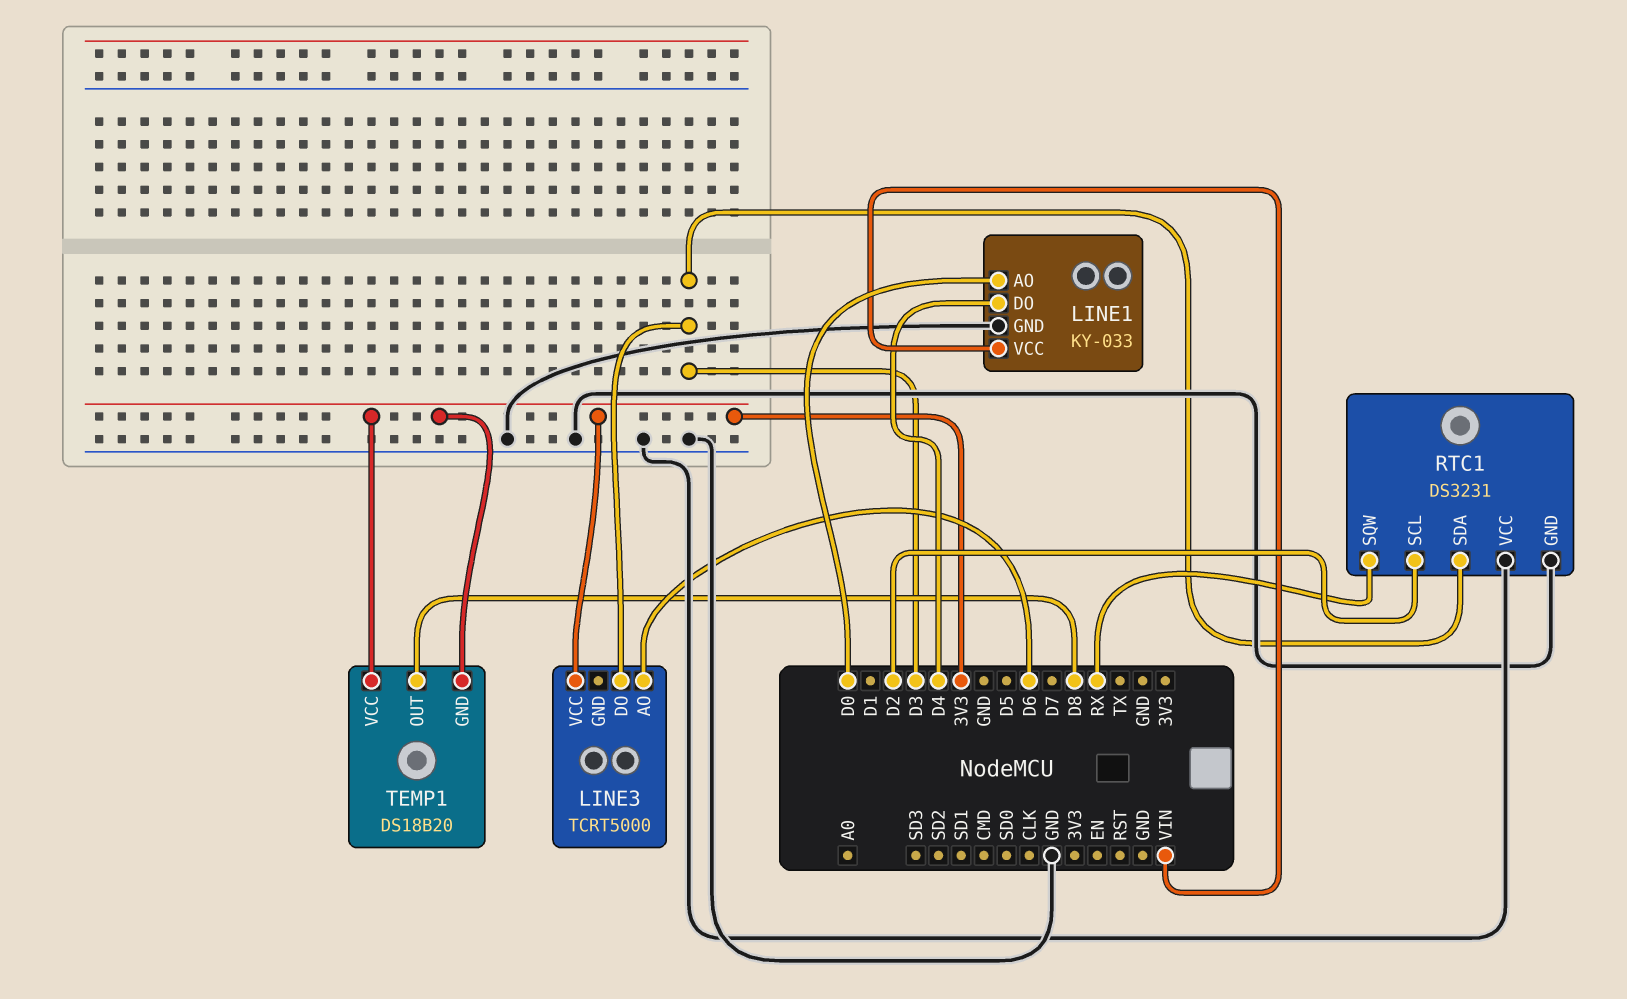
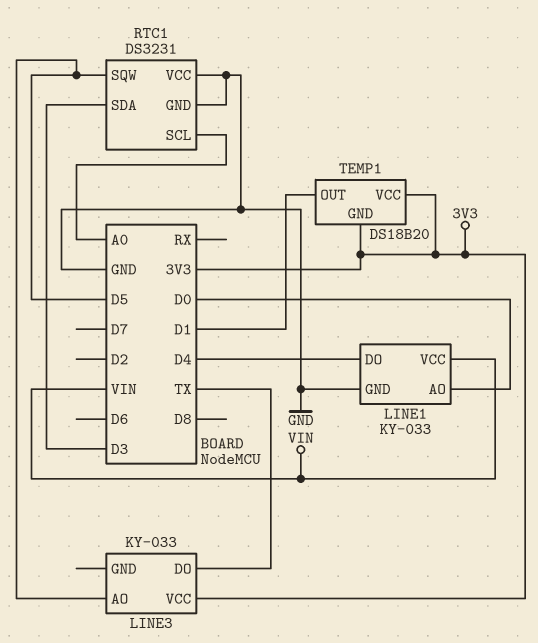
LINE3: TCRT5000 -> KY-033
LINE3 pin AO: D6 -> D5
LINE3 pin DO: D3 -> TX
RTC1 pin SCL: D2 -> A0
RTC1 pin SQW: RX -> D5
TEMP1 pin OUT: D8 -> D1

